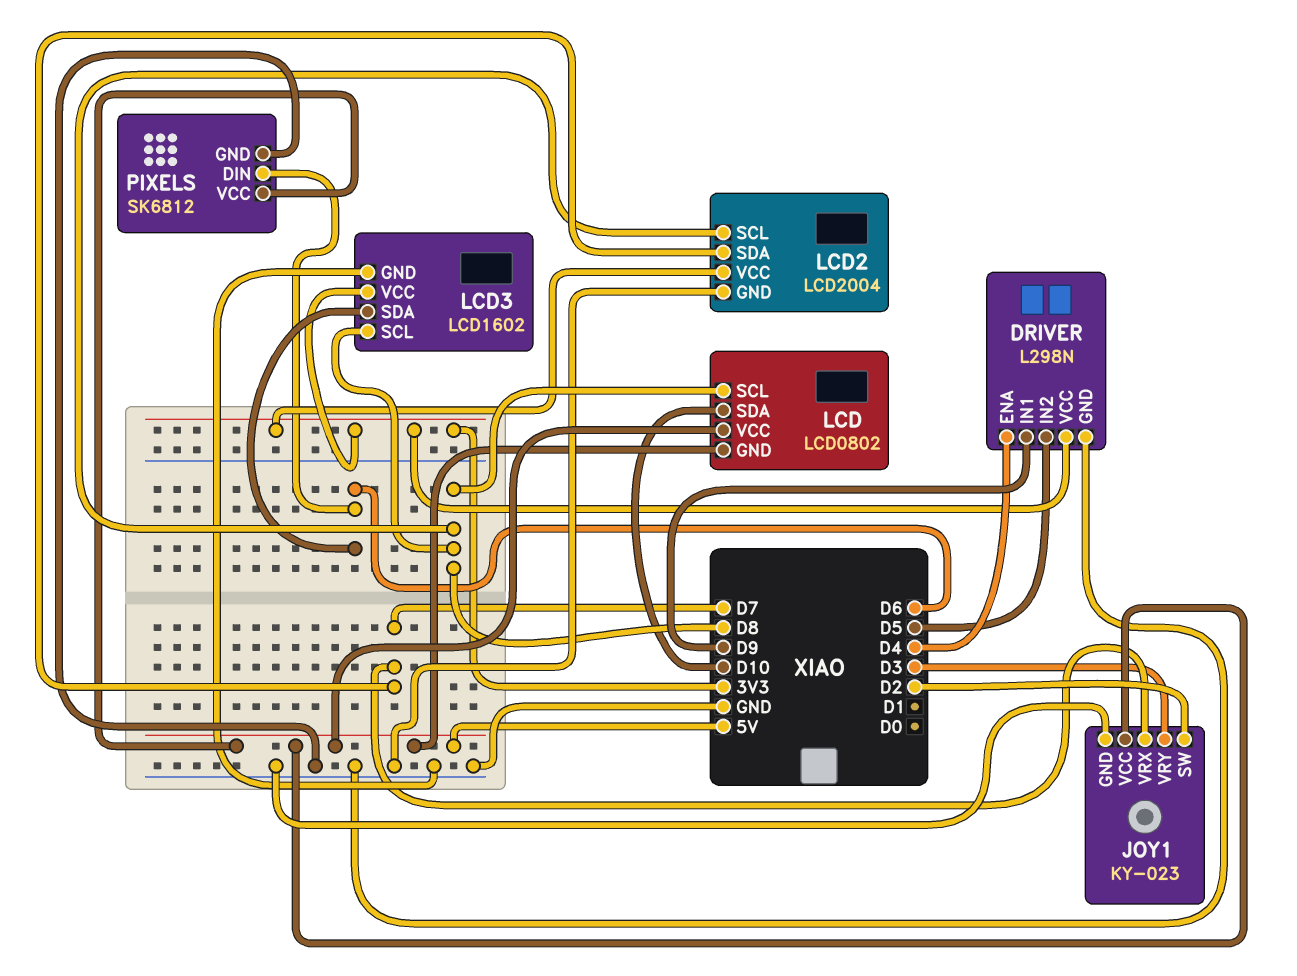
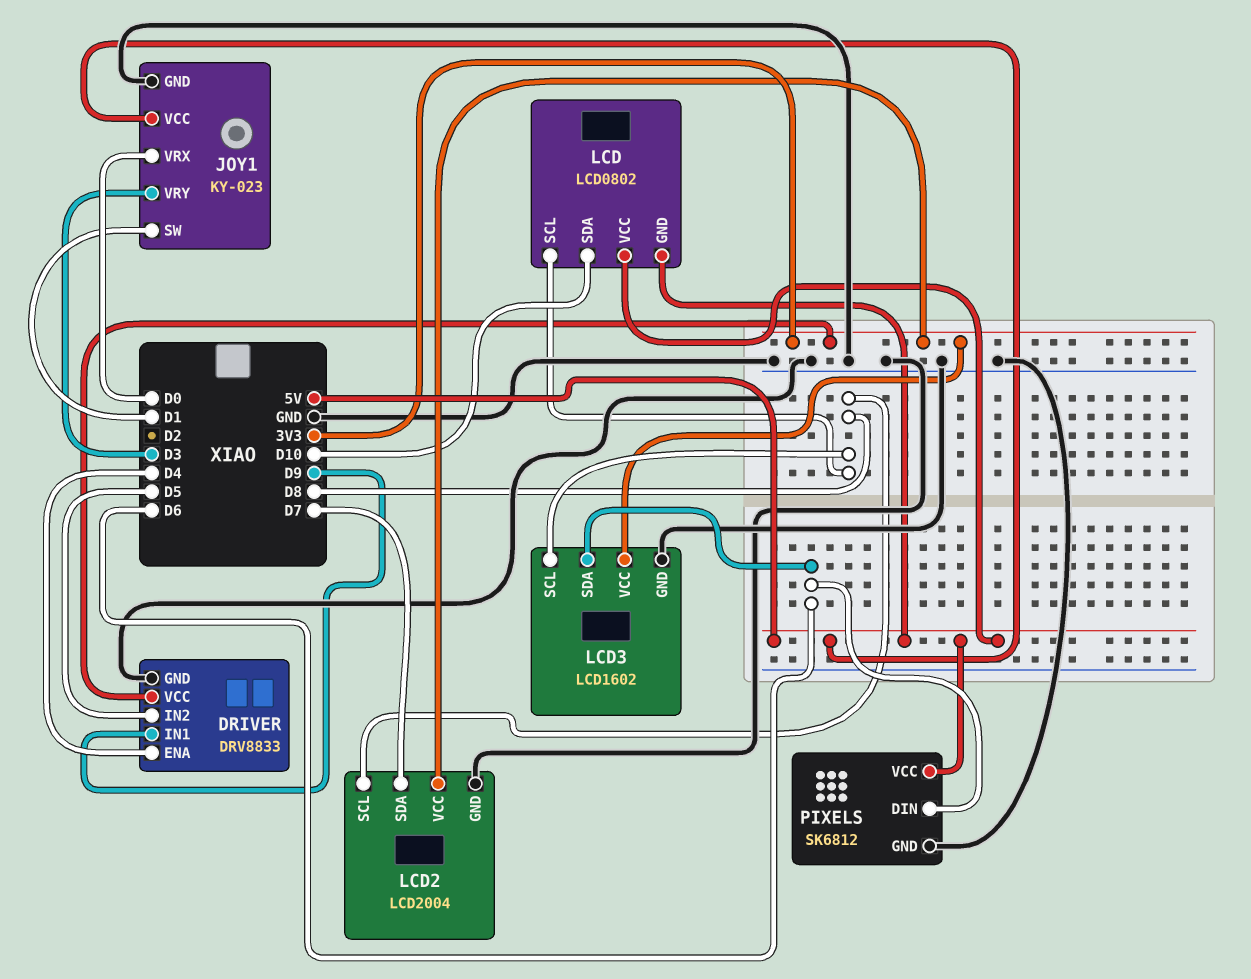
DRIVER: L298N -> DRV8833
JOY1 pin SW: D2 -> D1
JOY1 pin VRX: D7 -> D0

